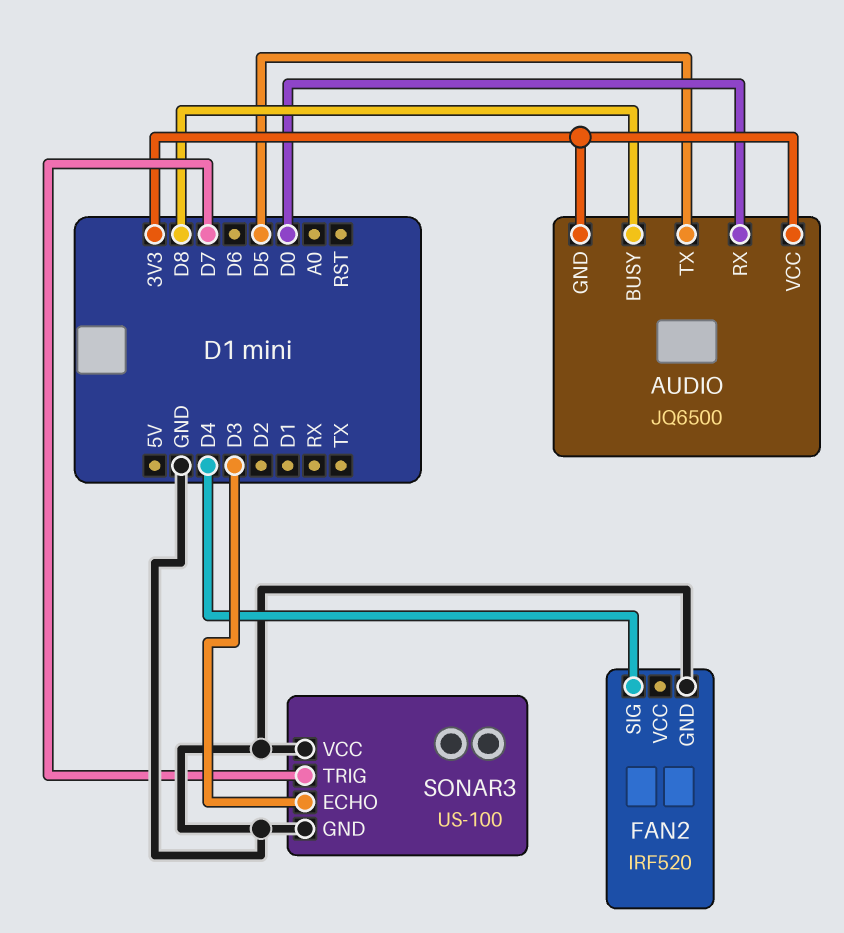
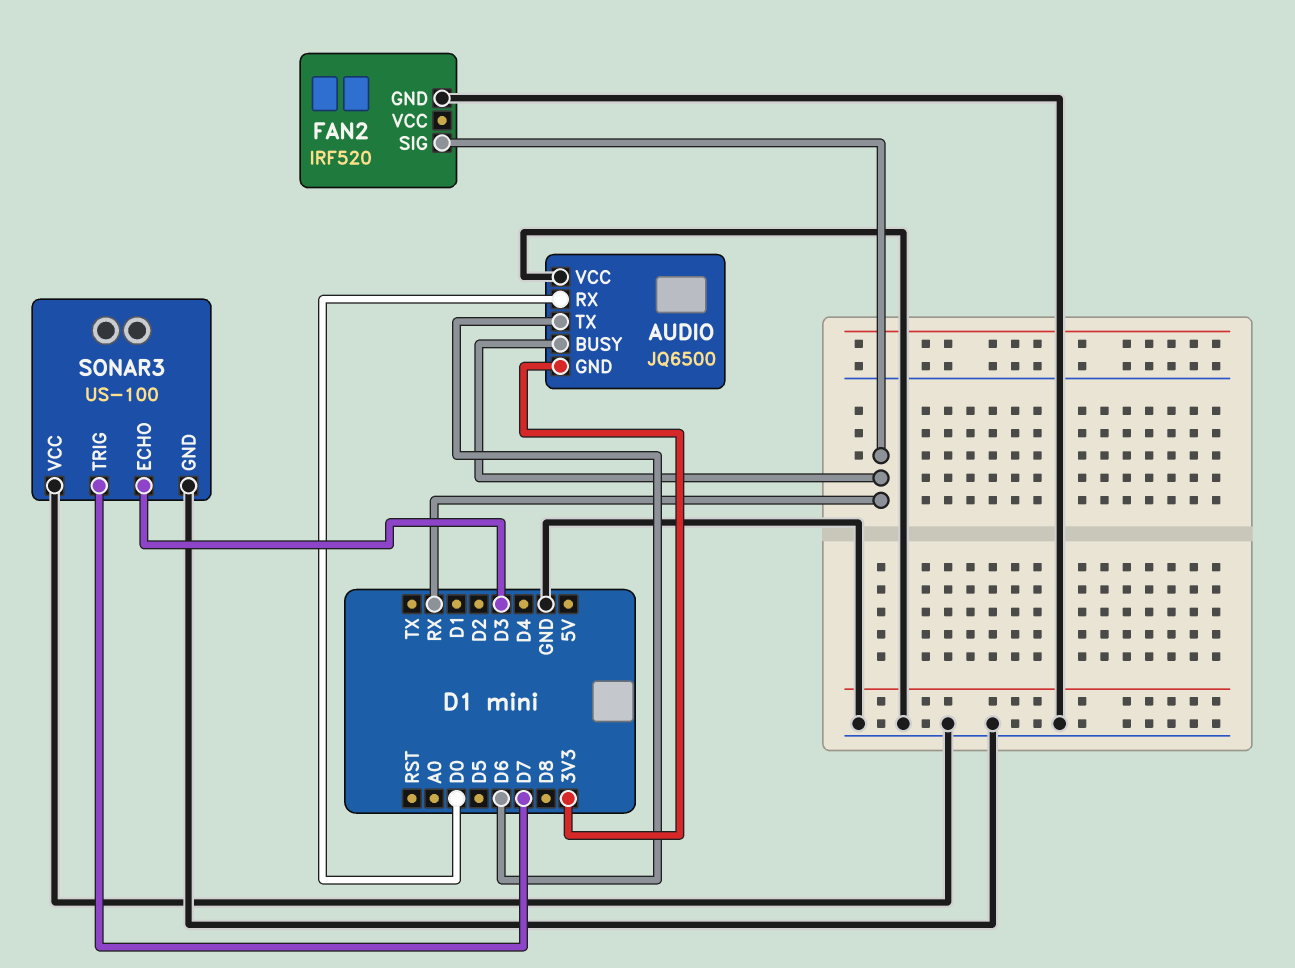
AUDIO pin BUSY: D8 -> RX
AUDIO pin TX: D5 -> D6
AUDIO pin VCC: 3V3 -> GND
FAN2 pin SIG: D4 -> RX

